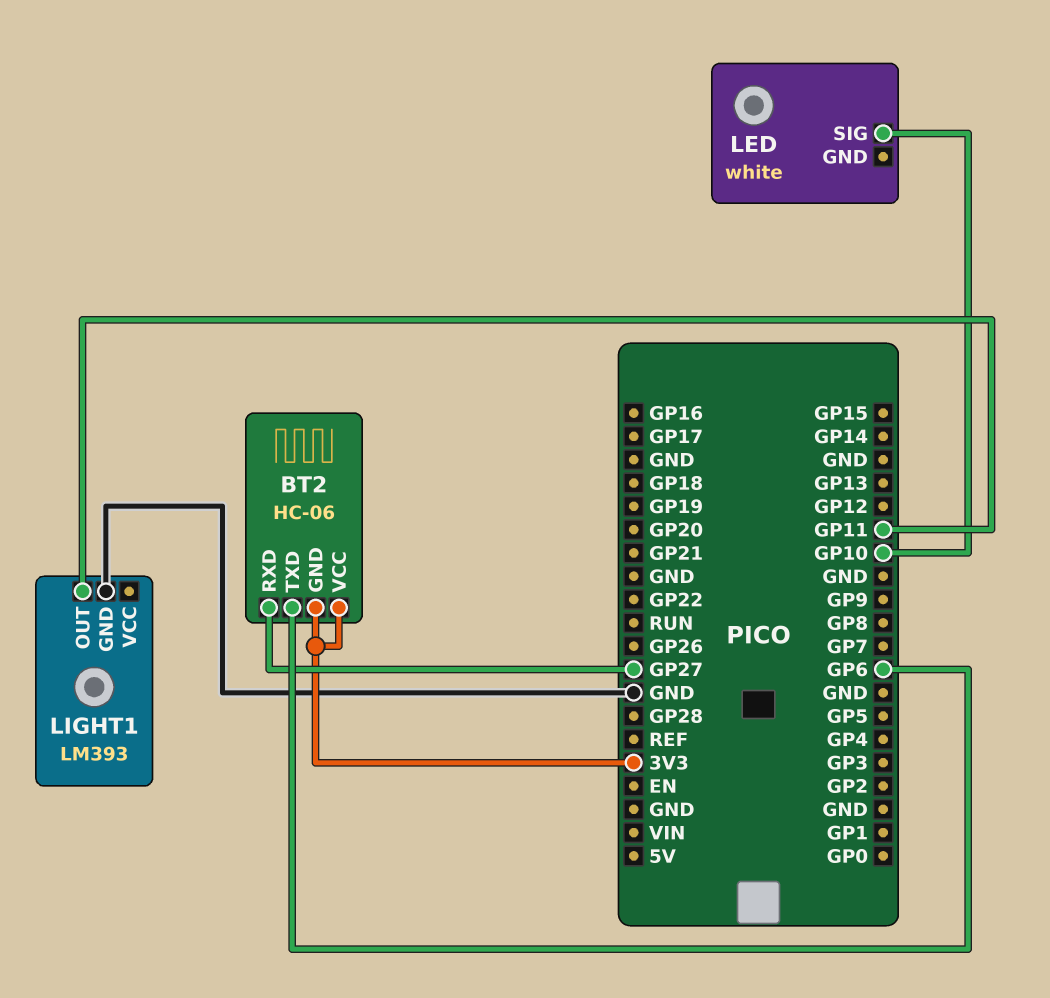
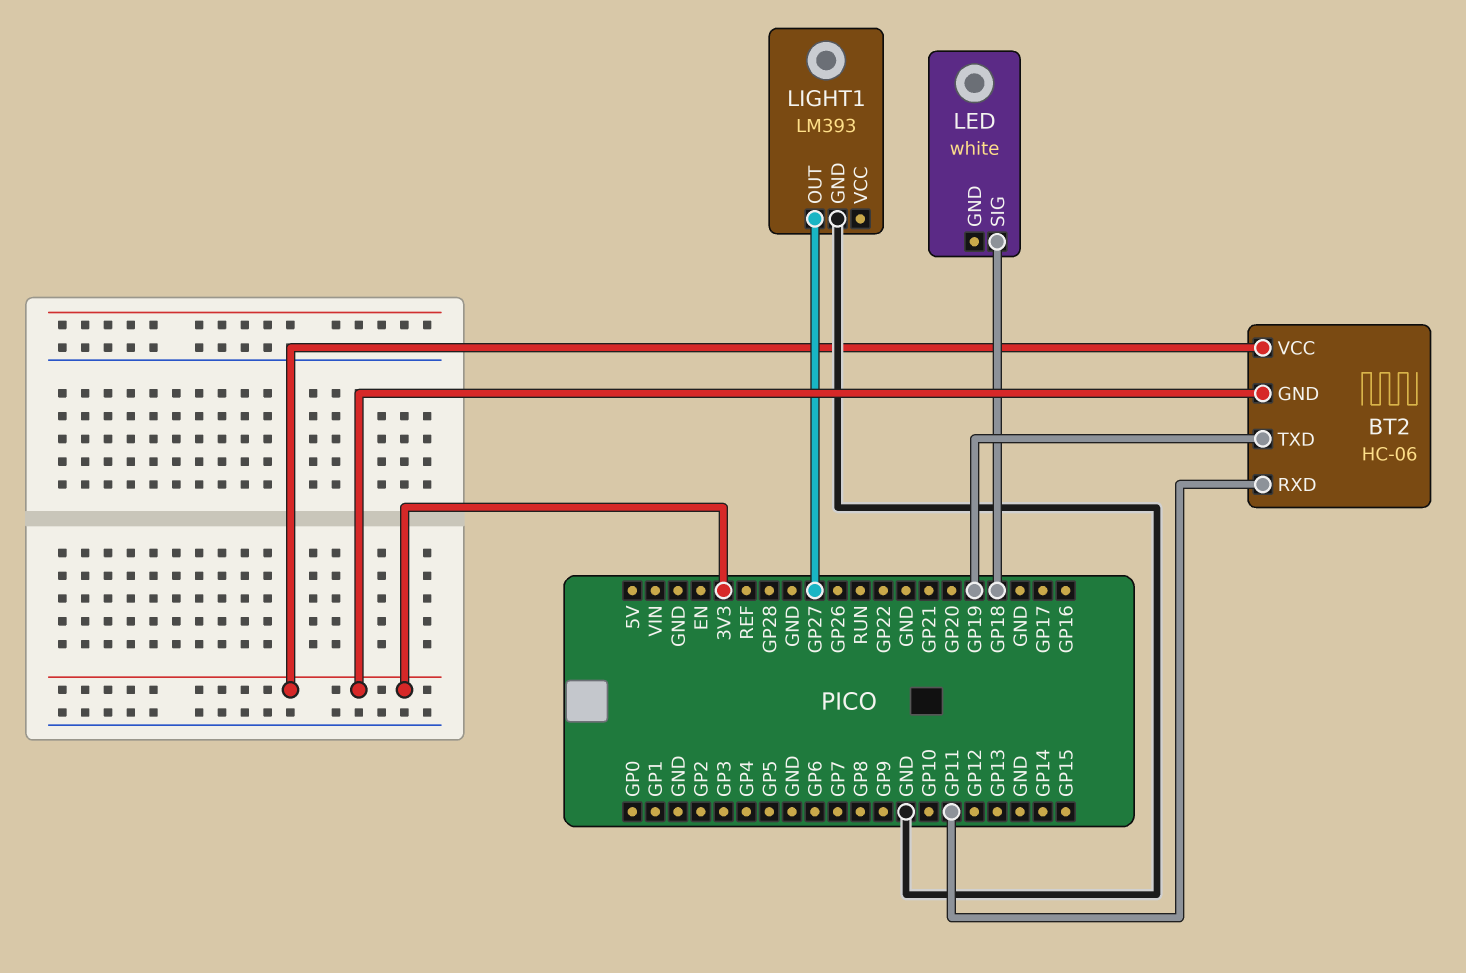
BT2 pin RXD: GP27 -> GP11
BT2 pin TXD: GP6 -> GP19
LED pin SIG: GP10 -> GP18
LIGHT1 pin OUT: GP11 -> GP27

